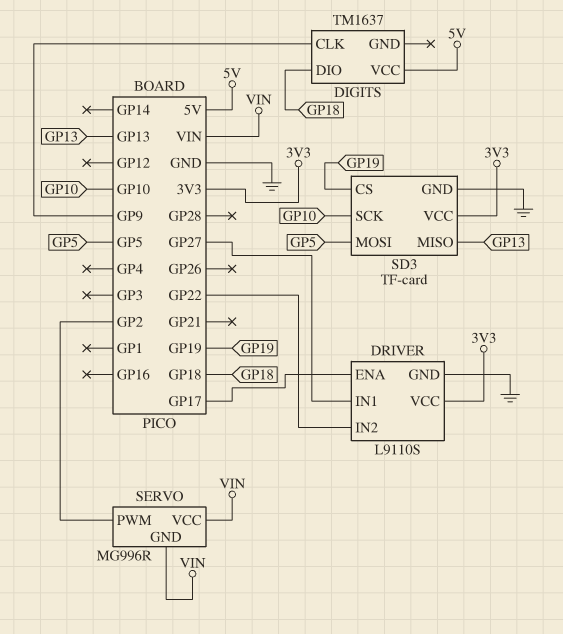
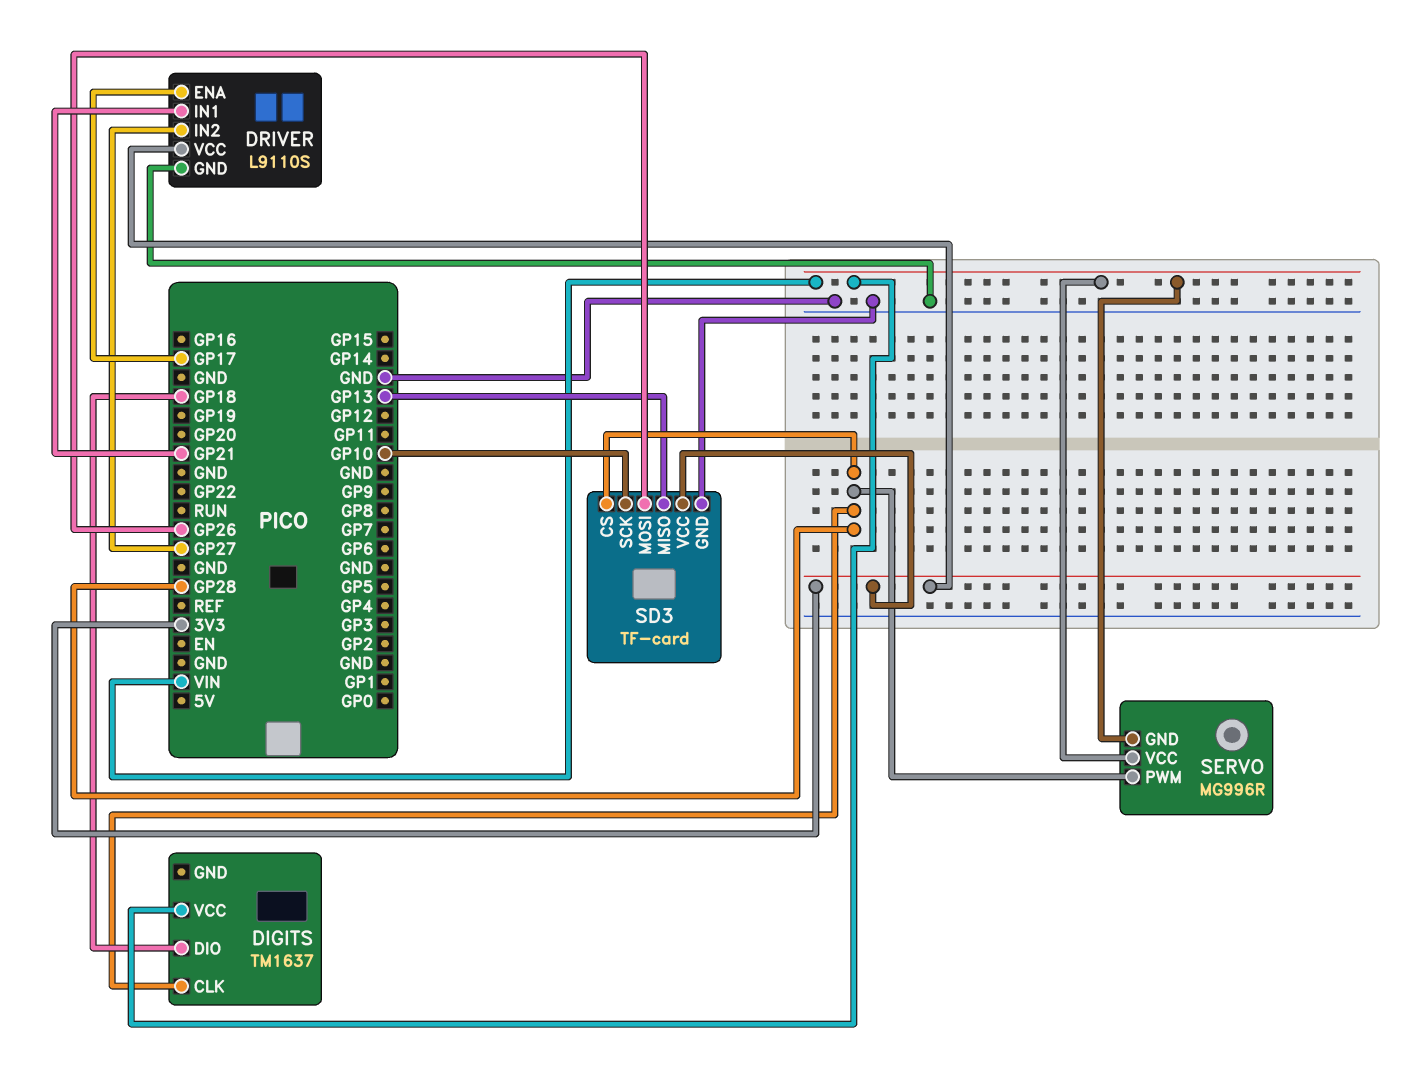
DIGITS pin CLK: GP9 -> GP28
DIGITS pin VCC: 5V -> VIN
DRIVER pin IN1: GP27 -> GP21
DRIVER pin IN2: GP22 -> GP27
SD3 pin CS: GP19 -> GP28
SD3 pin MOSI: GP5 -> GP26
SERVO pin PWM: GP2 -> GP28

